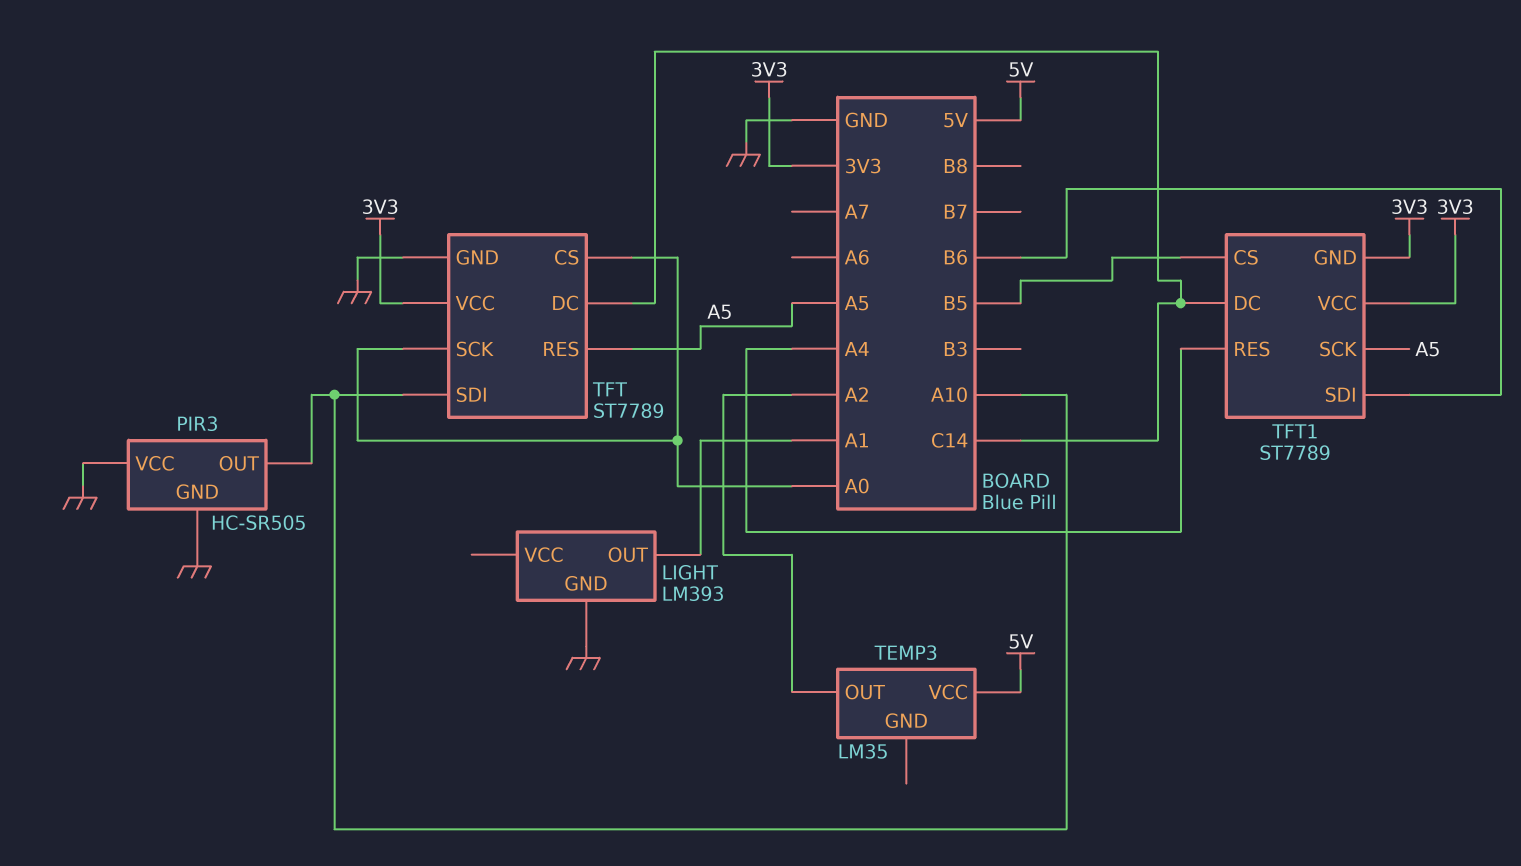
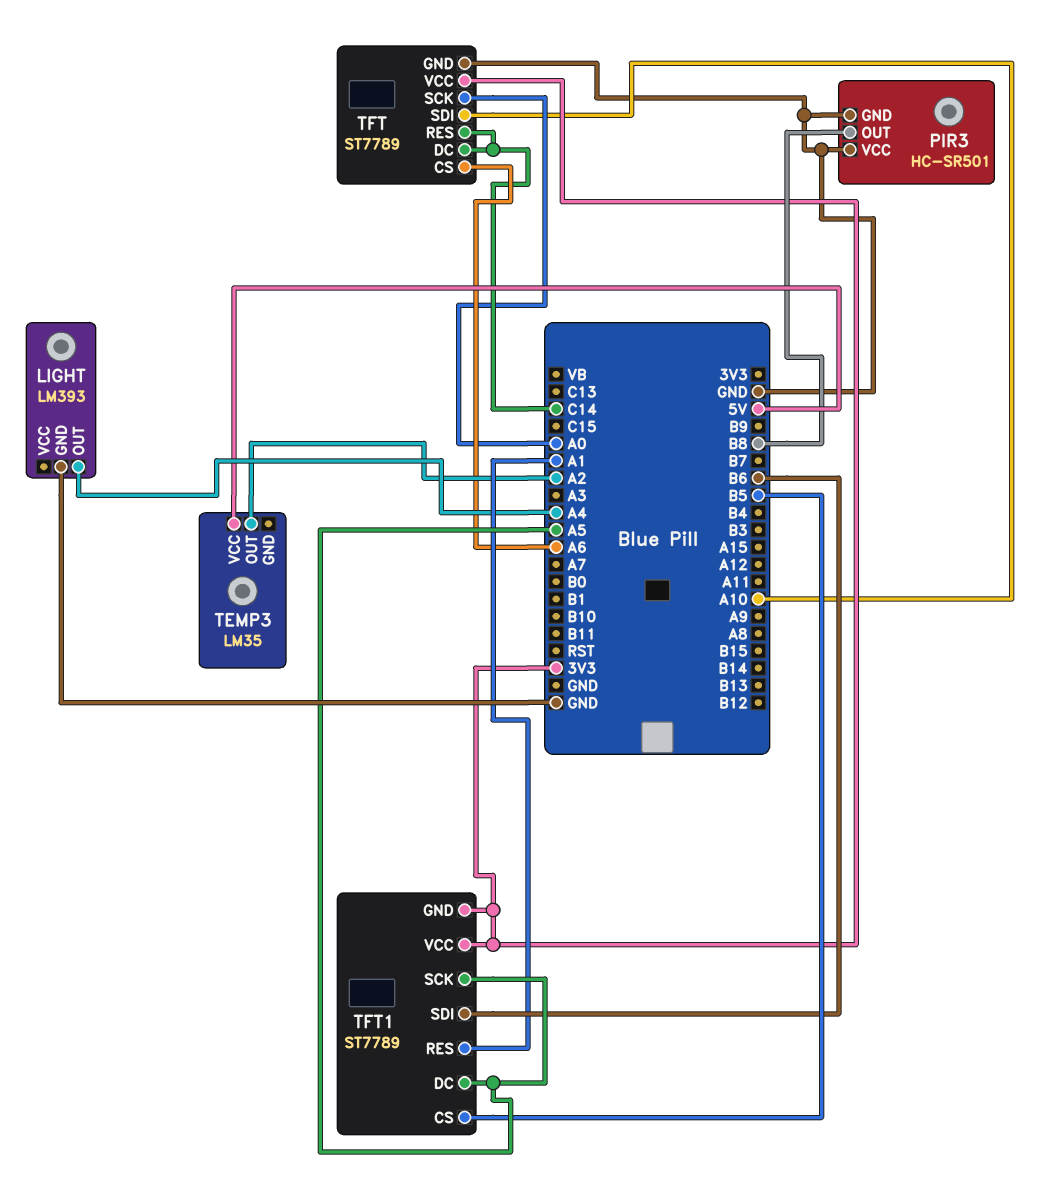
LIGHT pin OUT: A1 -> A4
PIR3: HC-SR505 -> HC-SR501
PIR3 pin OUT: A10 -> B8
TFT pin CS: A0 -> A6
TFT pin RES: A5 -> C14
TFT1 pin DC: C14 -> A5
TFT1 pin RES: A4 -> A1

